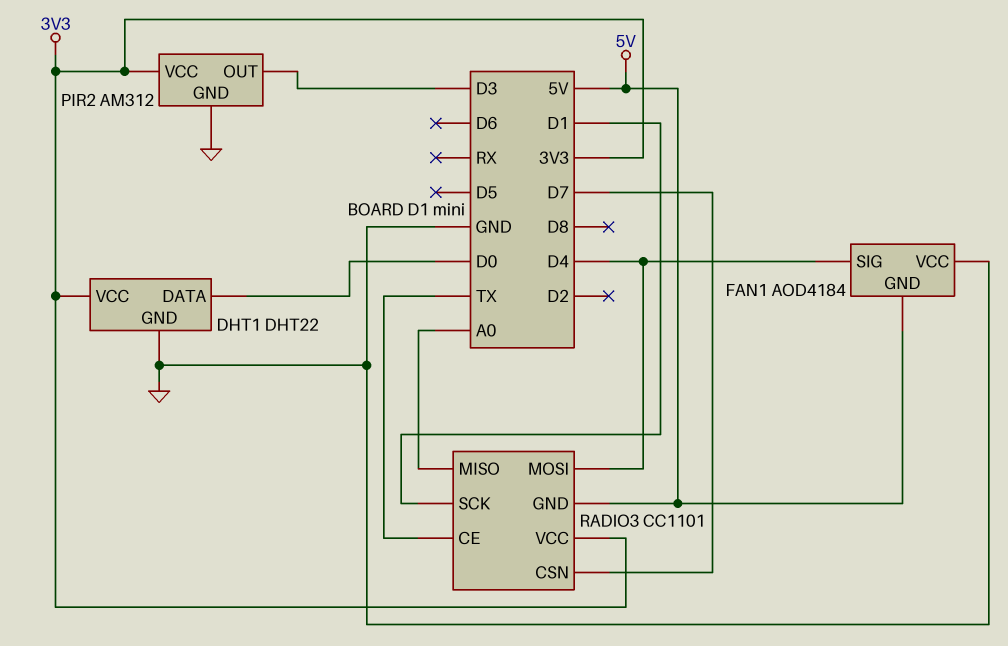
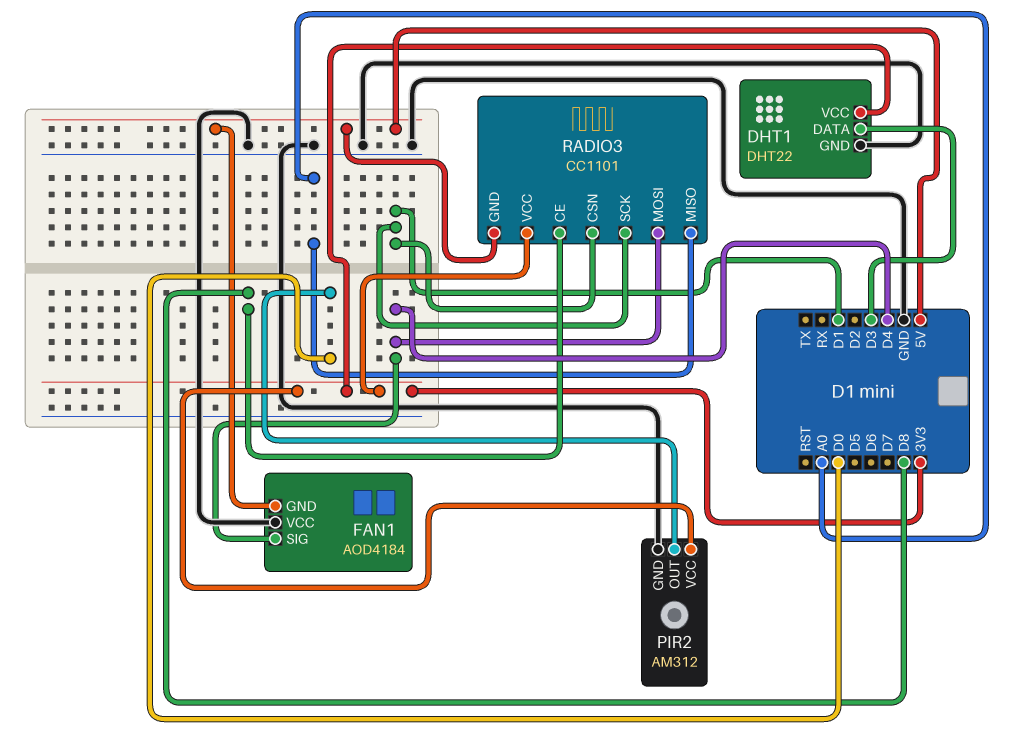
DHT1 pin DATA: D0 -> D3
PIR2 pin OUT: D3 -> D0
RADIO3 pin CE: TX -> D8
RADIO3 pin CSN: D7 -> D1

